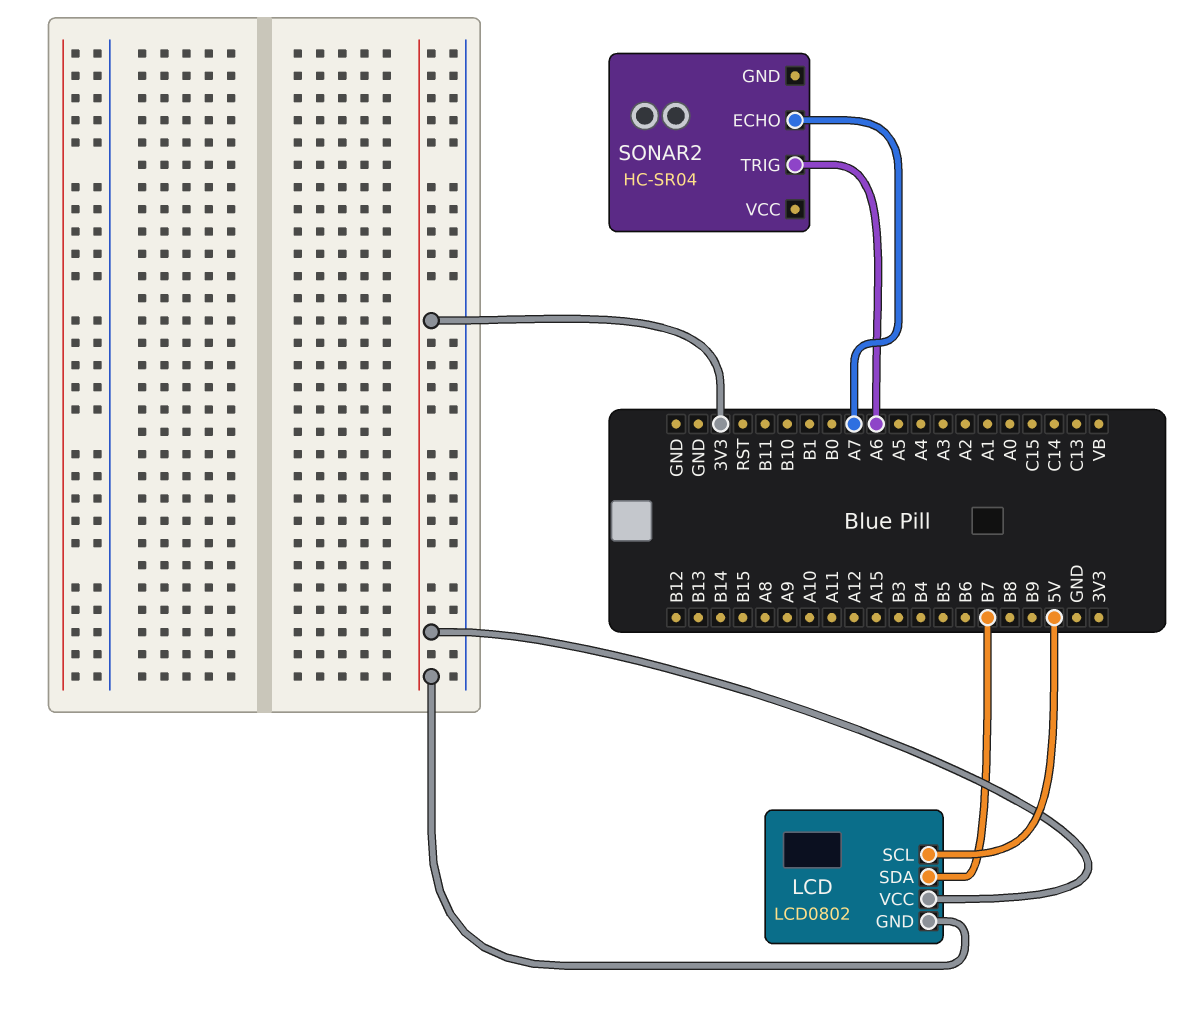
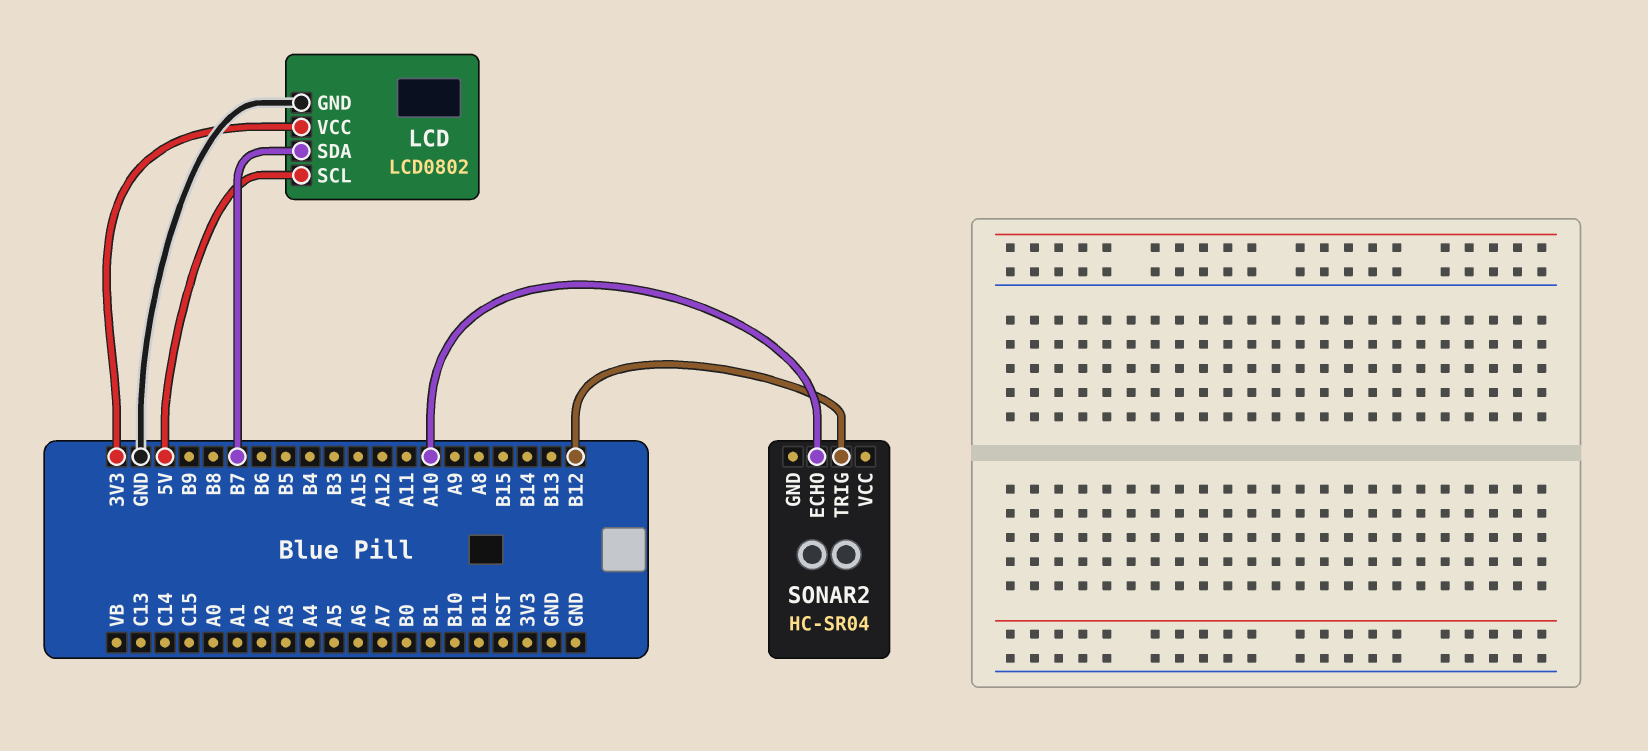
LCD pin GND: 3V3 -> GND
SONAR2 pin ECHO: A7 -> A10
SONAR2 pin TRIG: A6 -> B12

